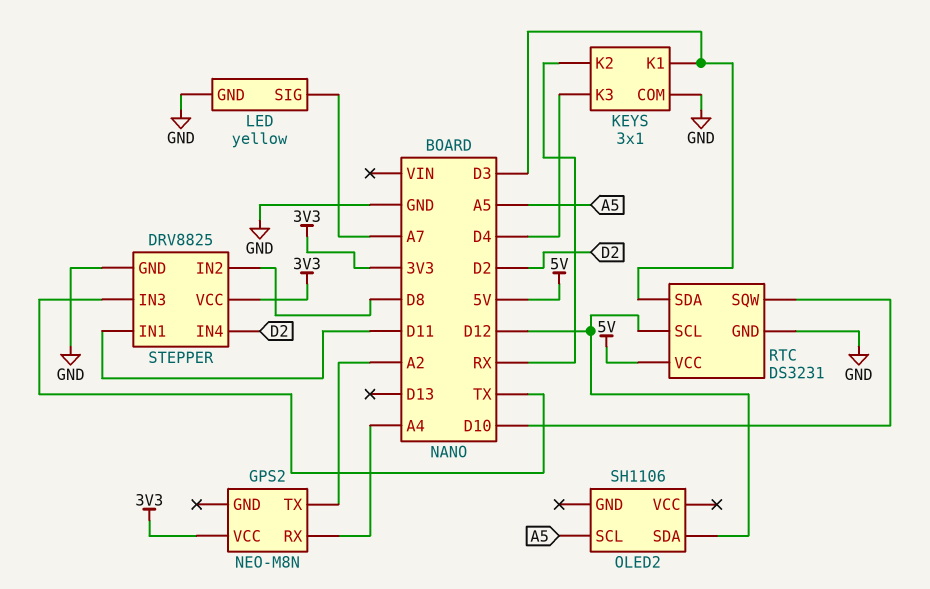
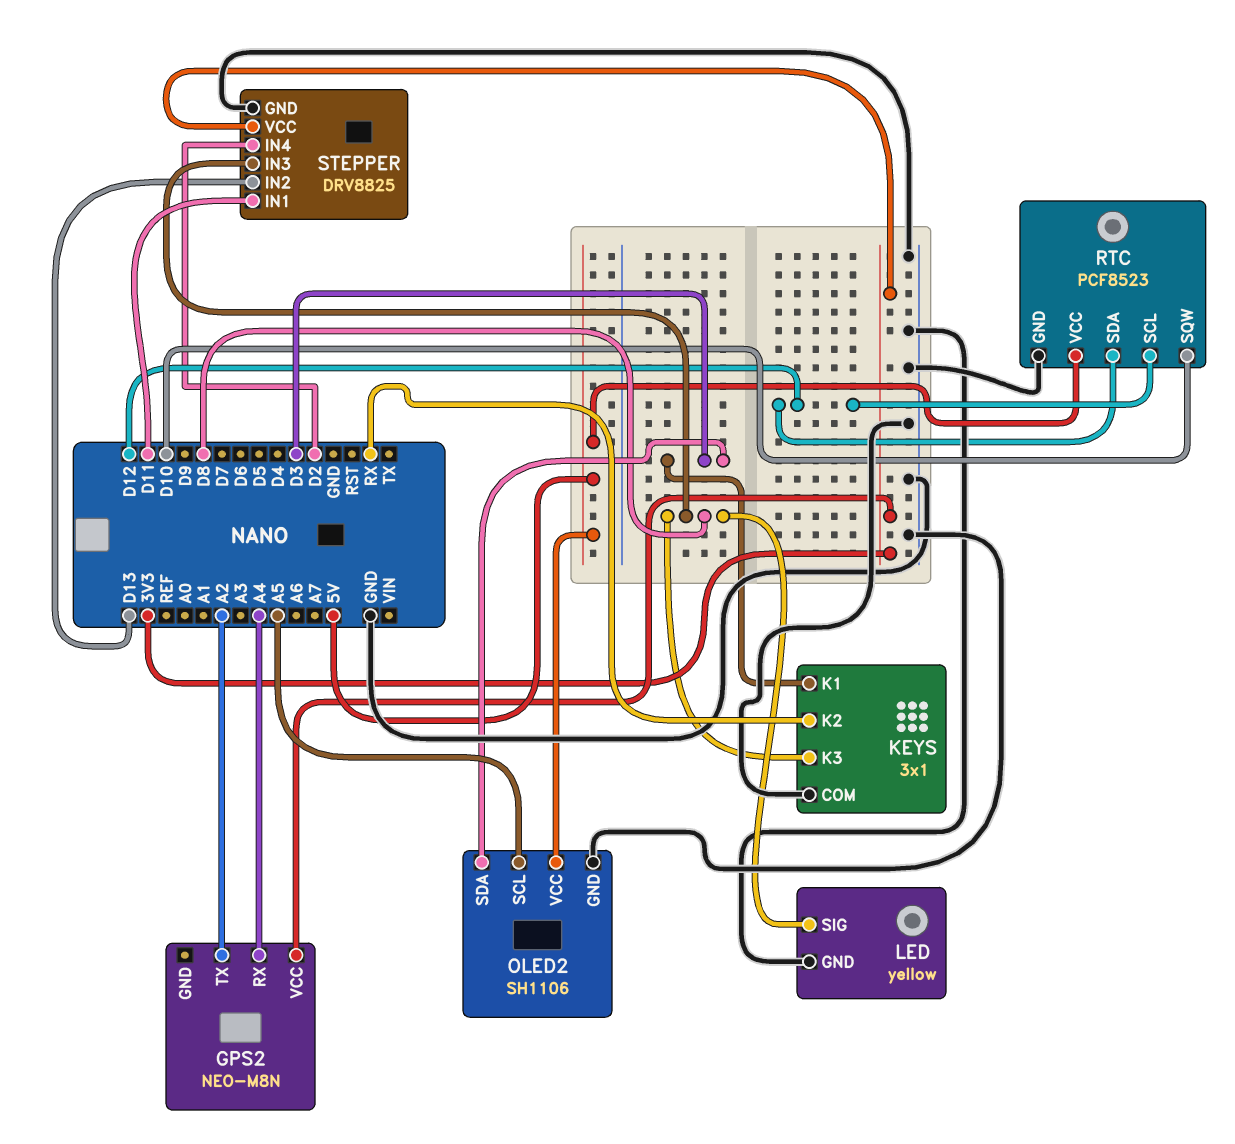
KEYS pin K3: D4 -> D8
LED pin SIG: A7 -> D8
OLED2 pin GND: none -> GND
OLED2 pin SDA: D12 -> D3
OLED2 pin VCC: none -> 5V
RTC: DS3231 -> PCF8523
RTC pin SDA: D3 -> D12
STEPPER pin IN2: D8 -> D13
STEPPER pin IN3: TX -> D8

